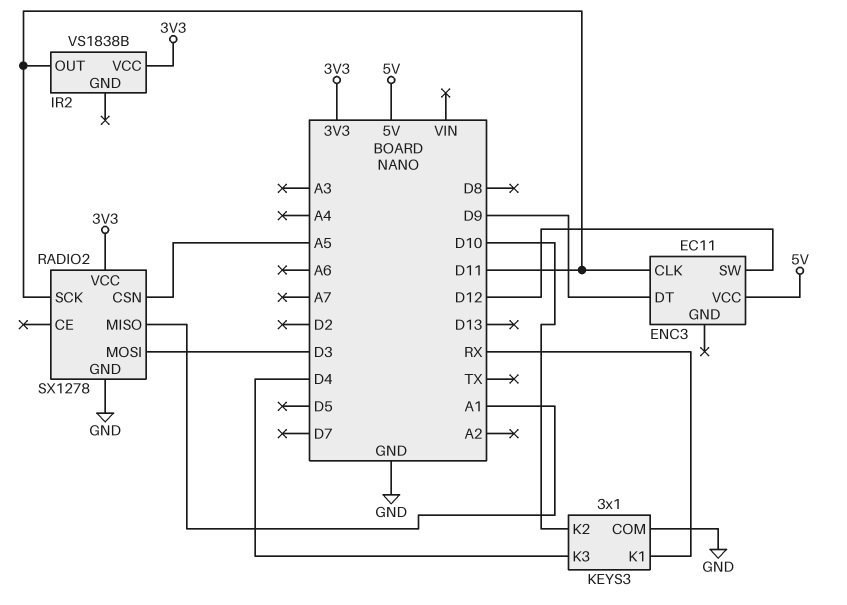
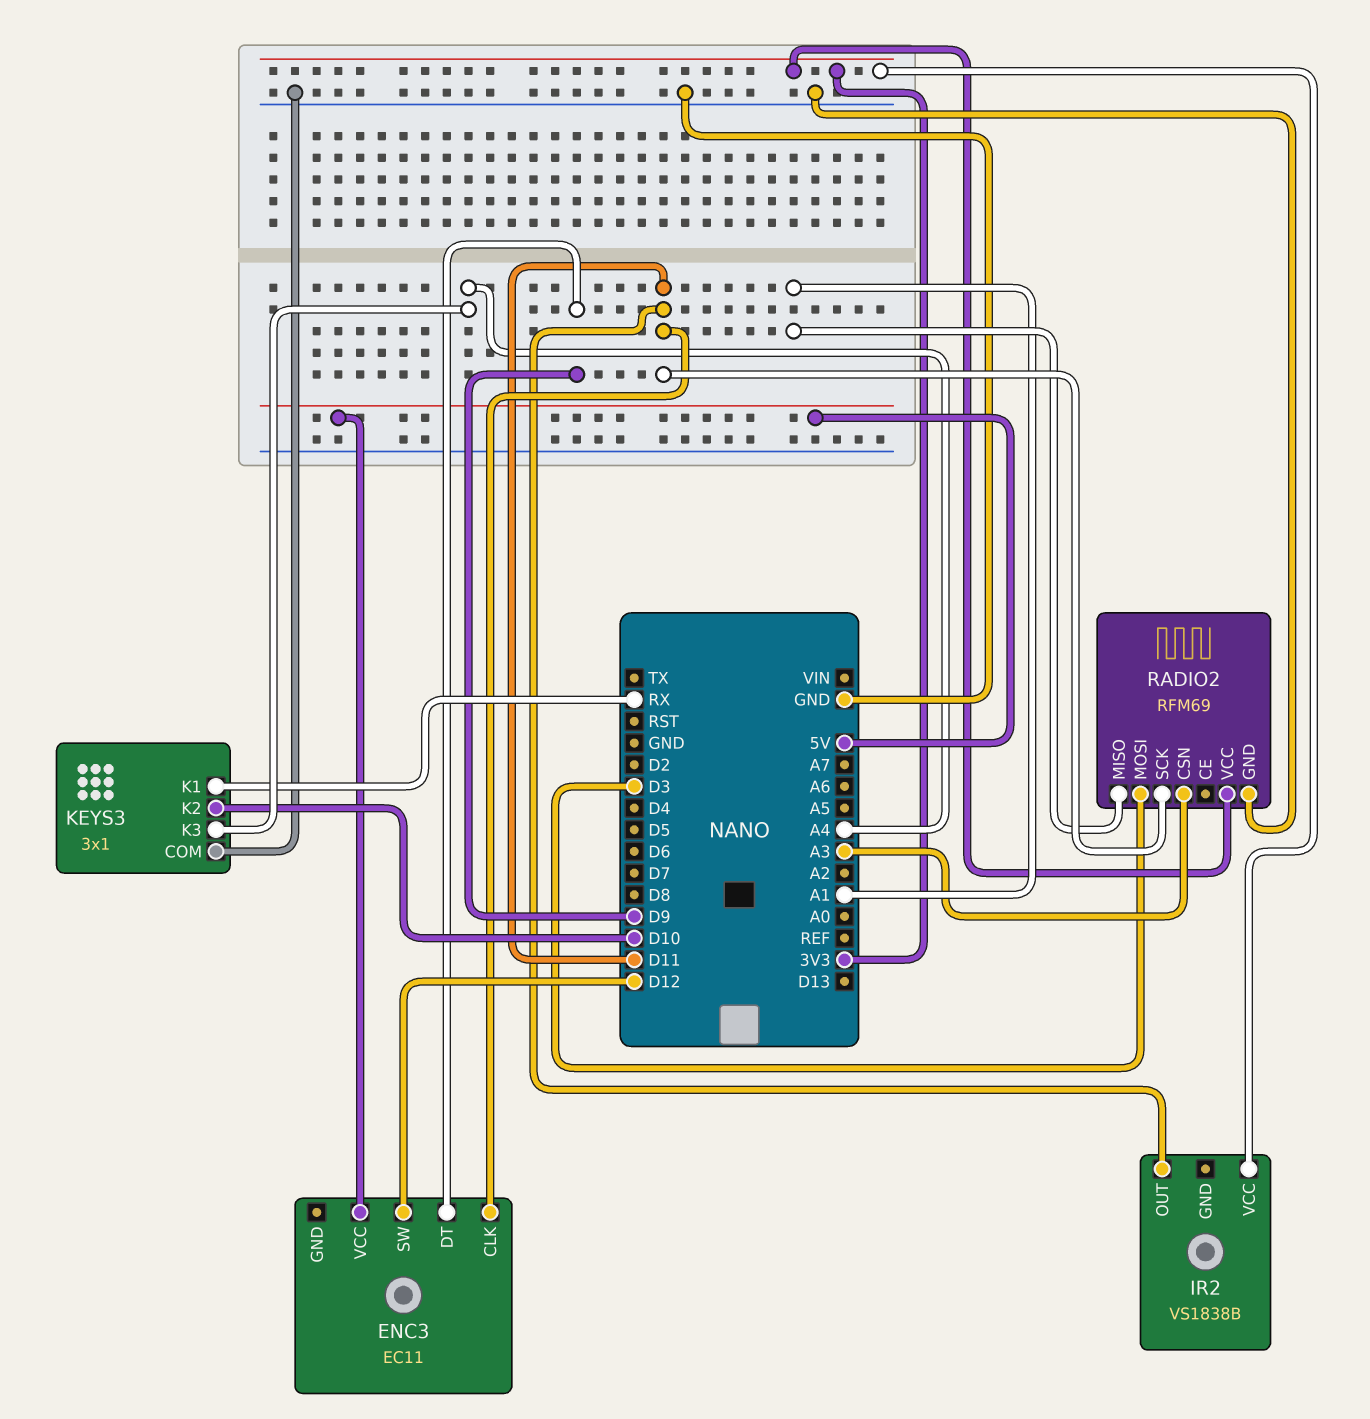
KEYS3 pin K3: D4 -> A4
RADIO2: SX1278 -> RFM69
RADIO2 pin CSN: A5 -> A3

